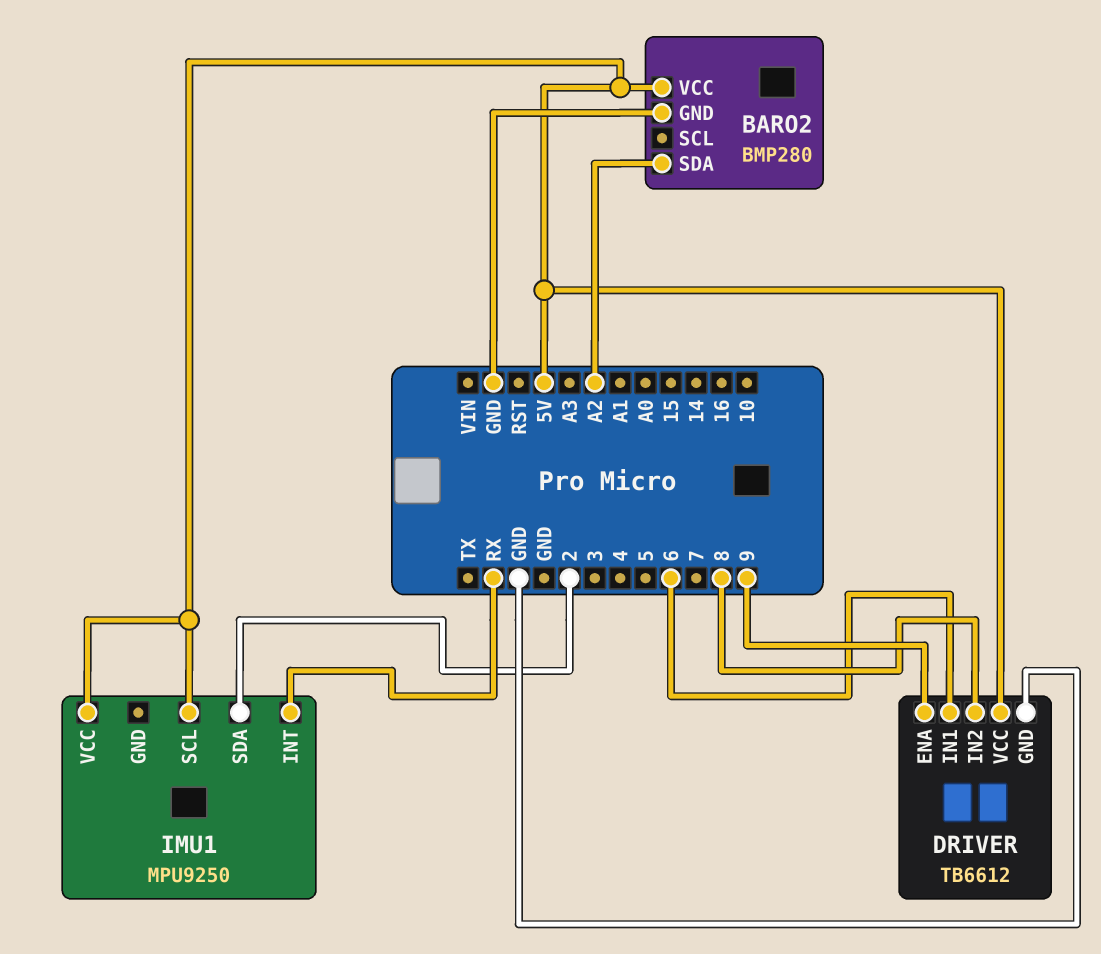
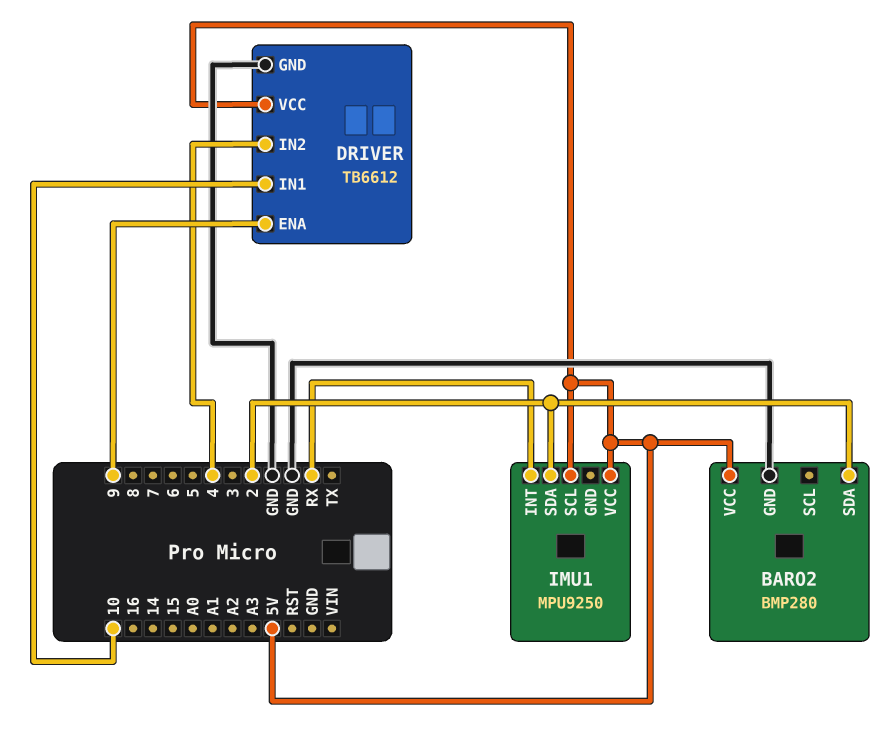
BARO2 pin SDA: A2 -> 2
DRIVER pin IN1: 6 -> 10
DRIVER pin IN2: 8 -> 4

